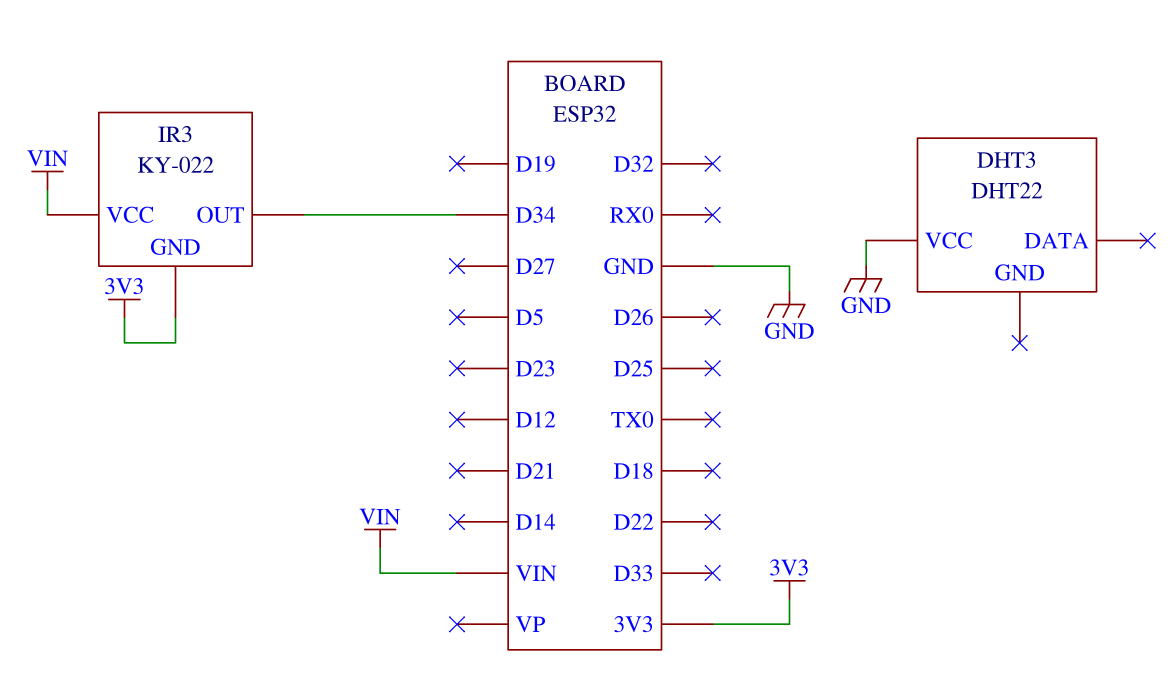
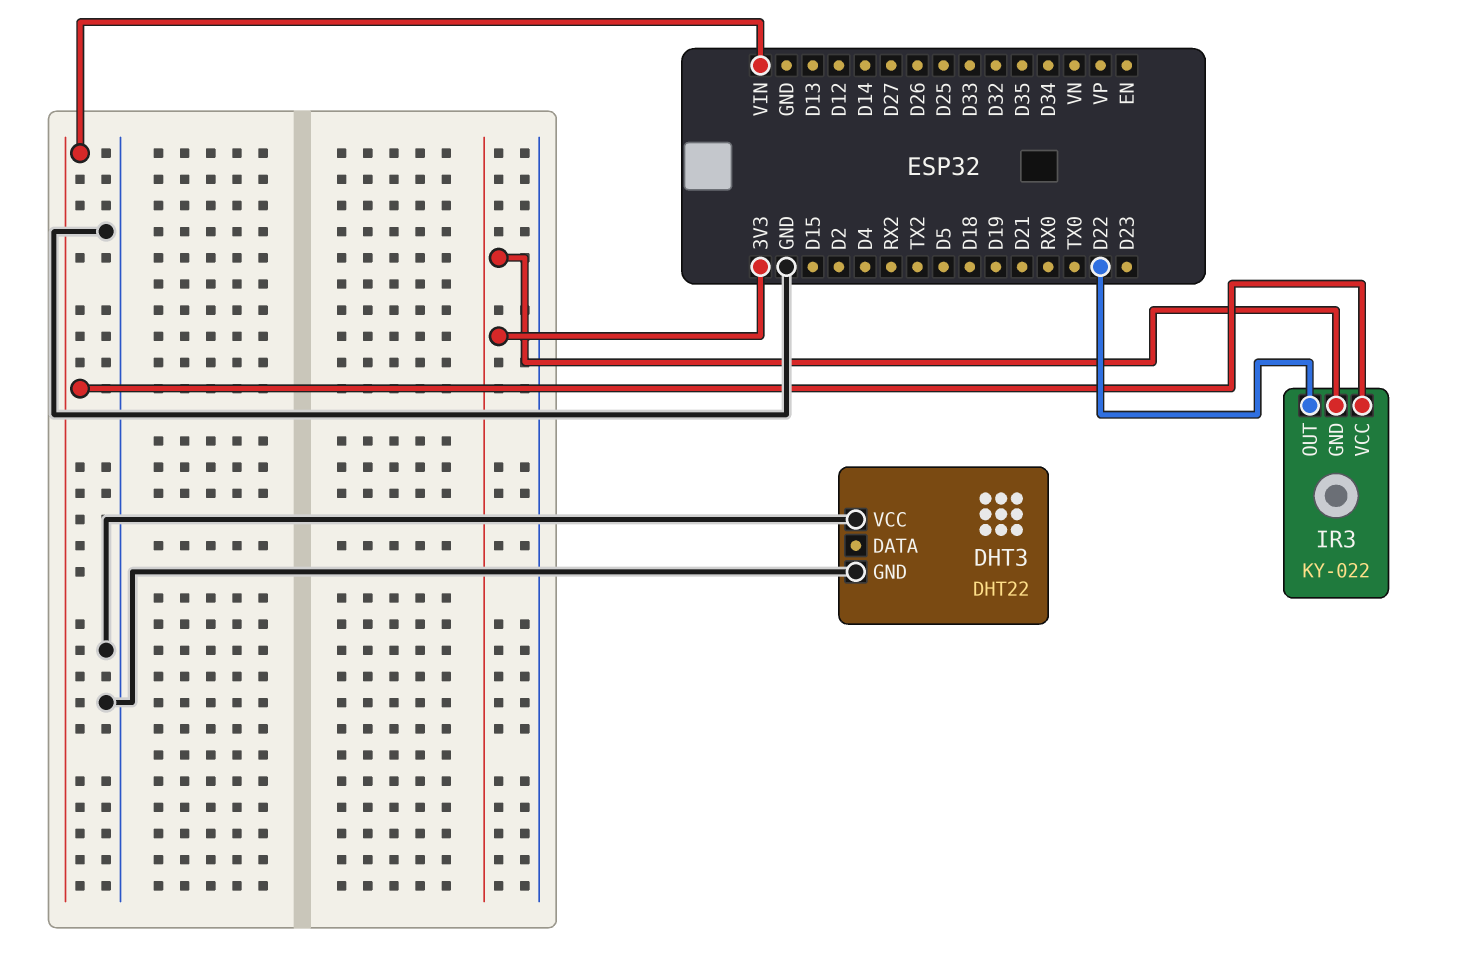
DHT3 pin GND: none -> GND
IR3 pin OUT: D34 -> D22

